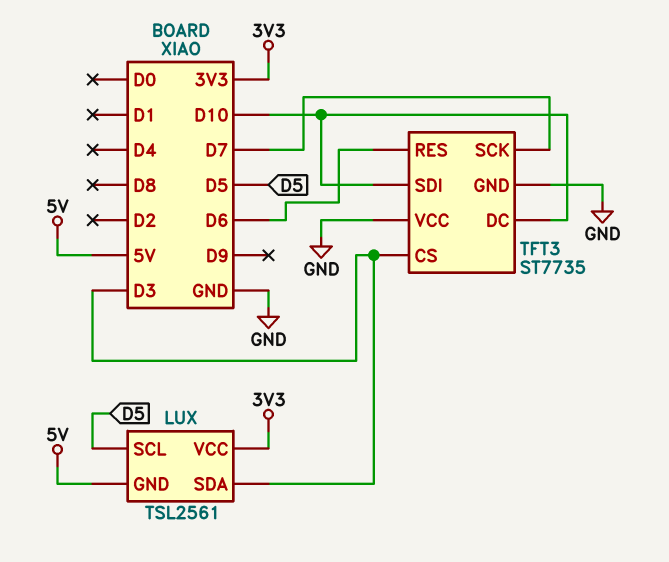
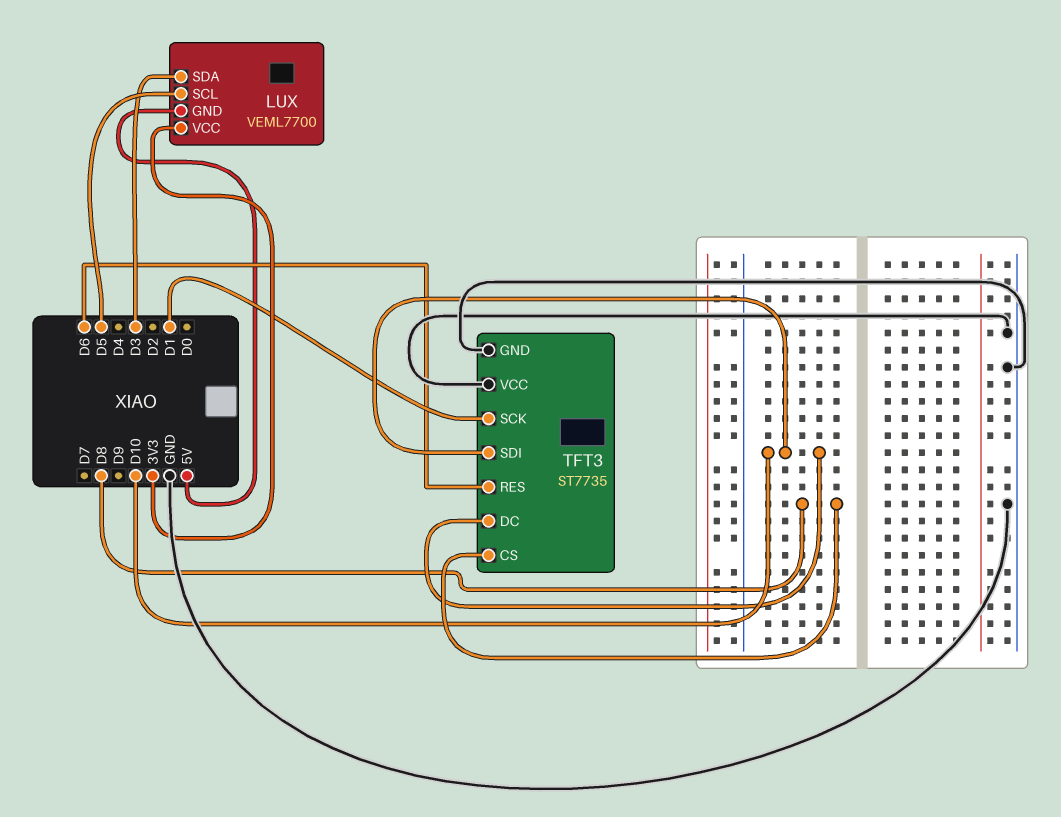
LUX: TSL2561 -> VEML7700
TFT3 pin CS: D3 -> D8
TFT3 pin SCK: D7 -> D1

